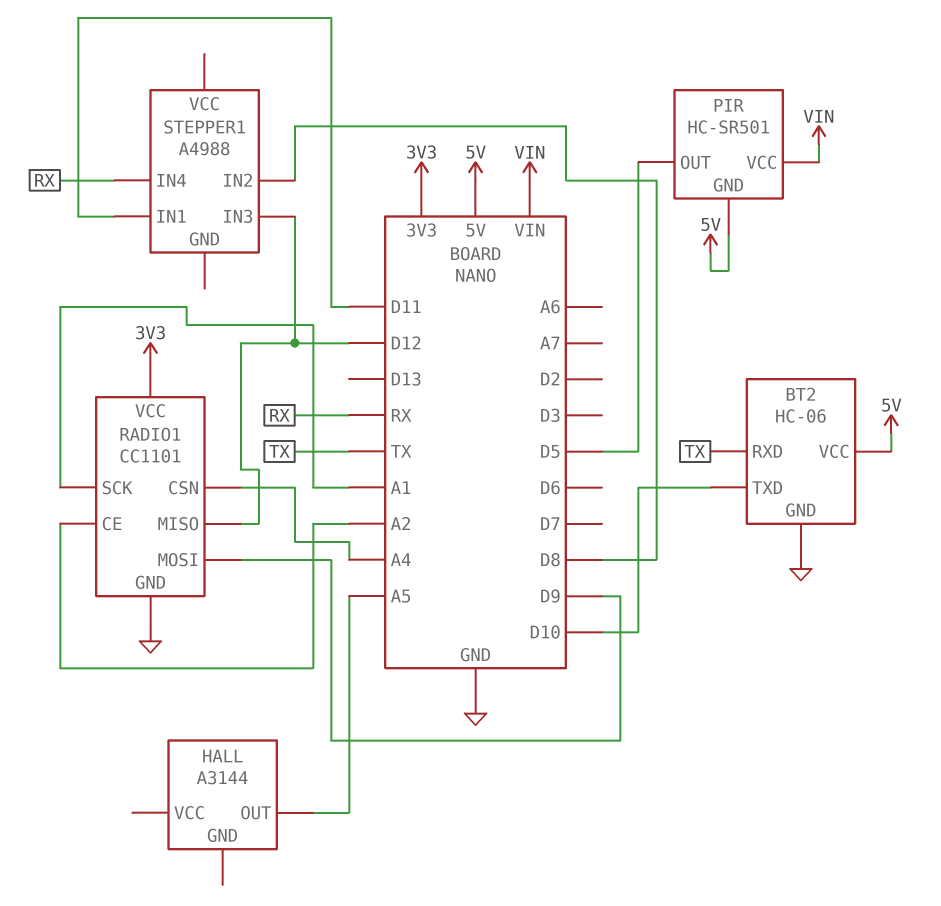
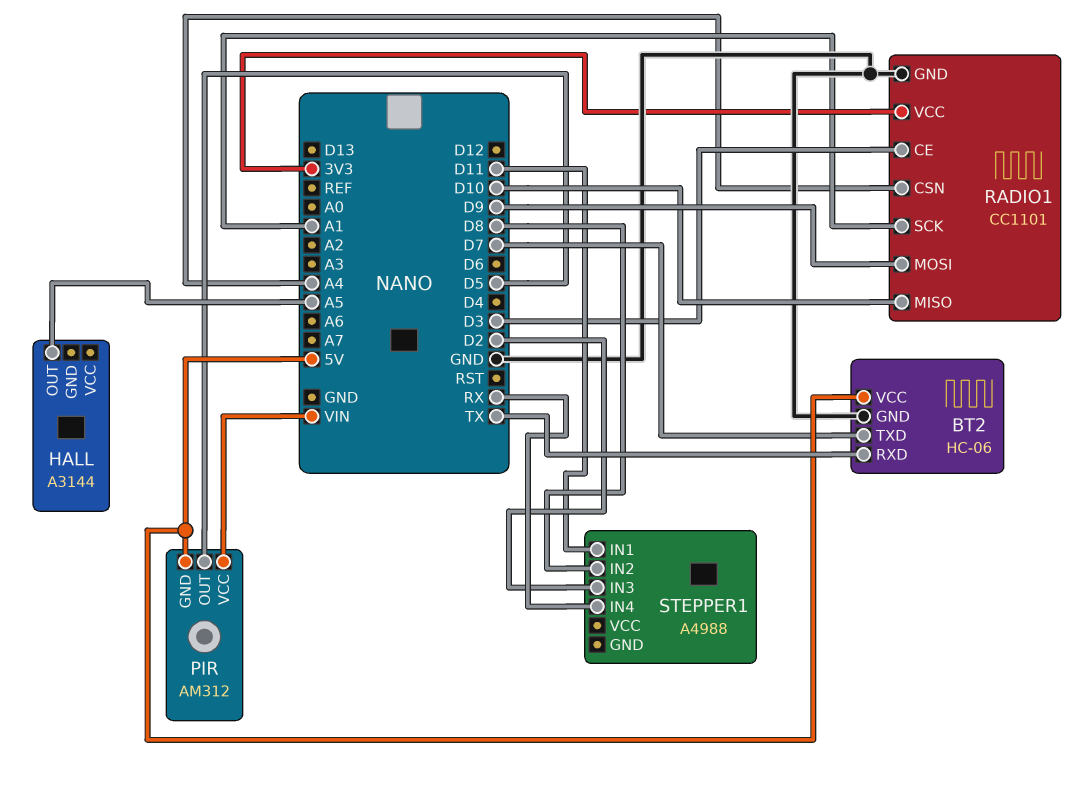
BT2 pin TXD: D10 -> D7
PIR: HC-SR501 -> AM312
RADIO1 pin CE: A2 -> D3
RADIO1 pin MISO: D12 -> D10
STEPPER1 pin IN3: D12 -> D2

